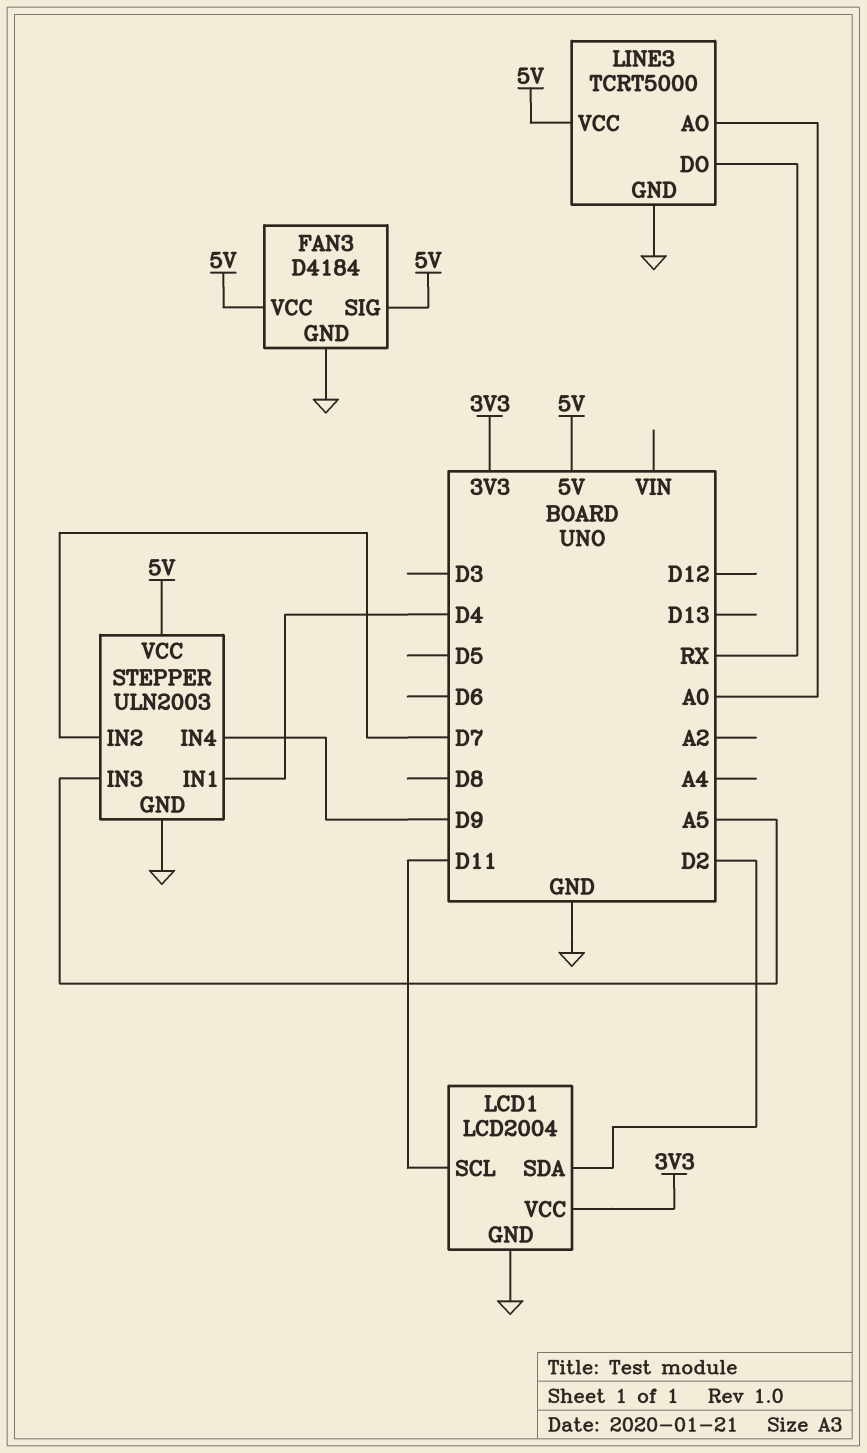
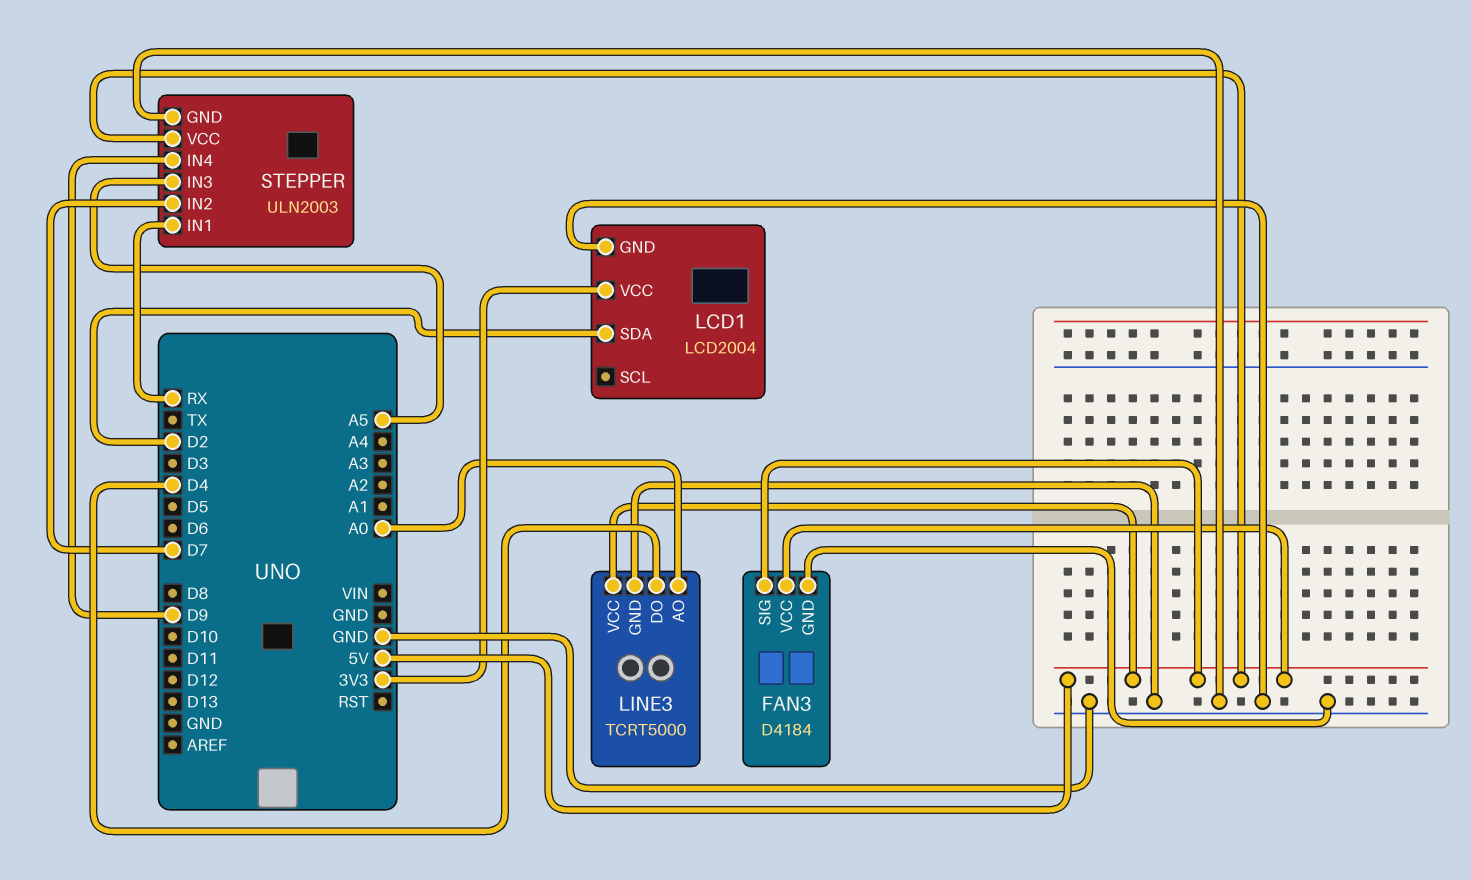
LCD1 pin SCL: D11 -> none
LINE3 pin DO: RX -> D4
STEPPER pin IN1: D4 -> RX

